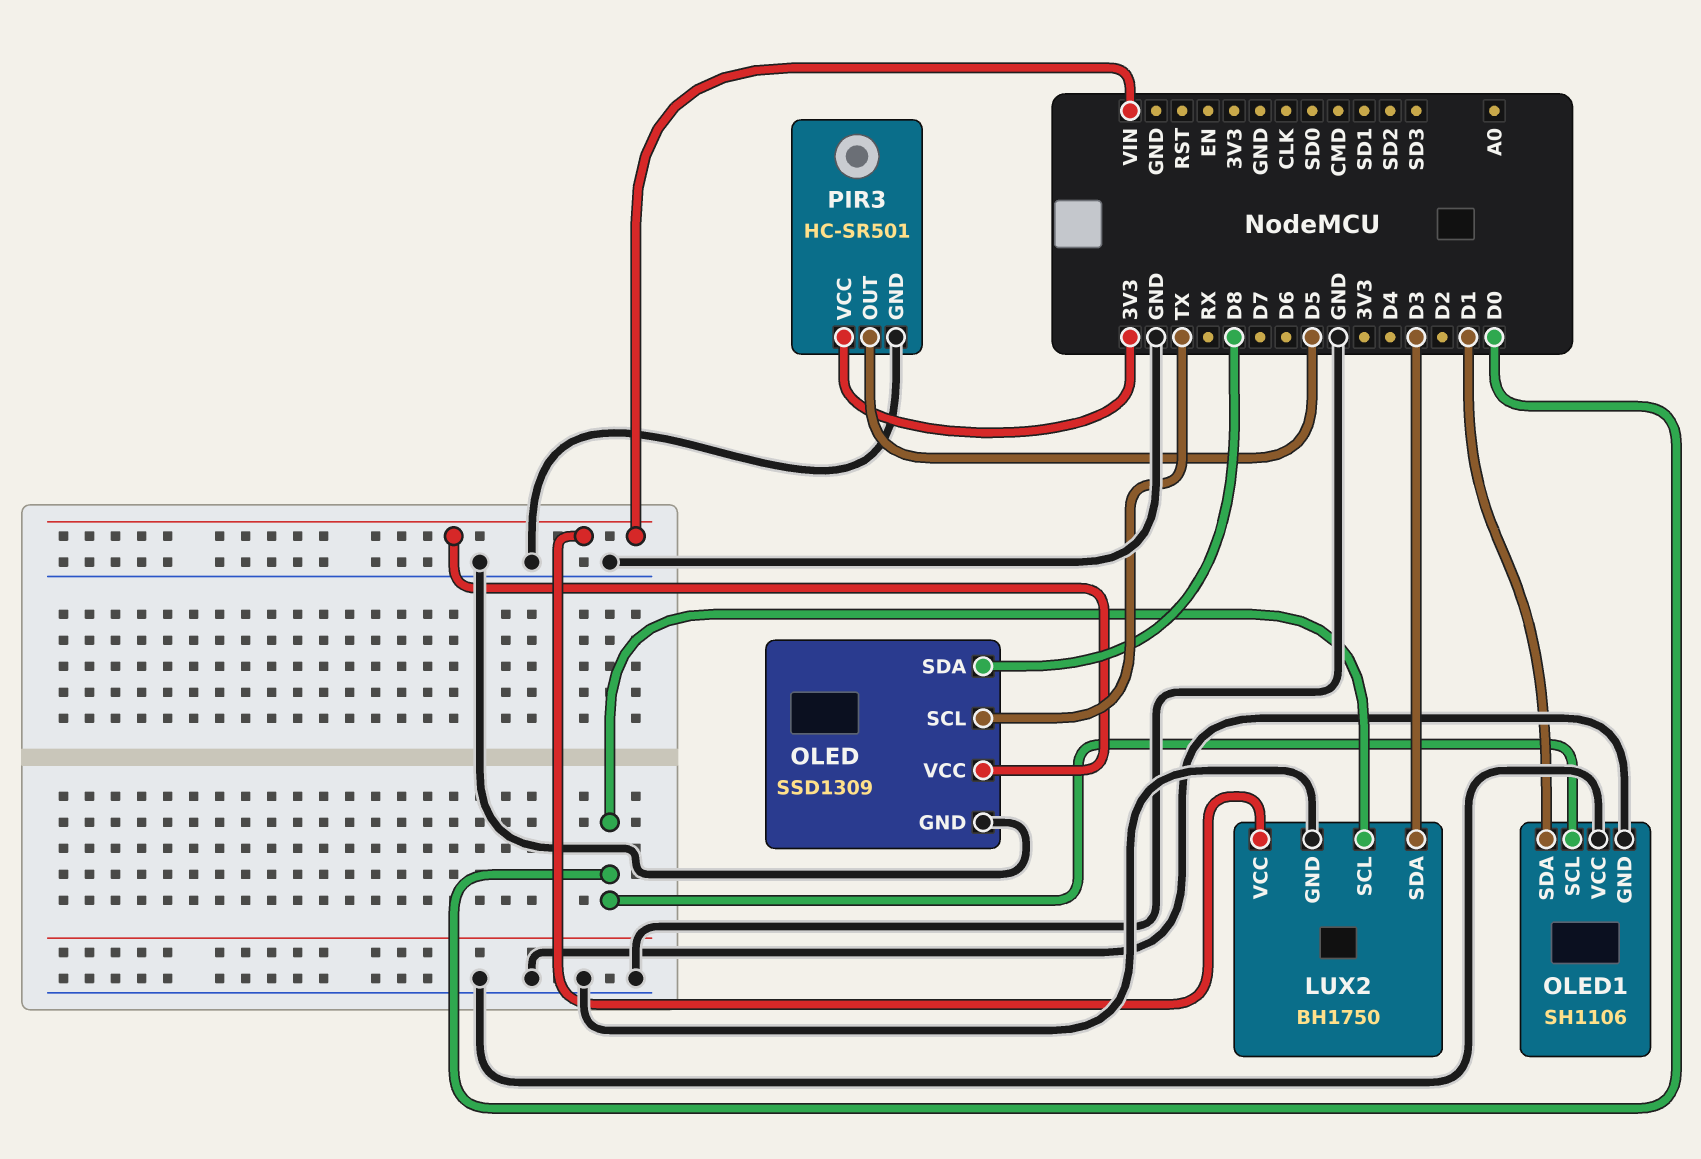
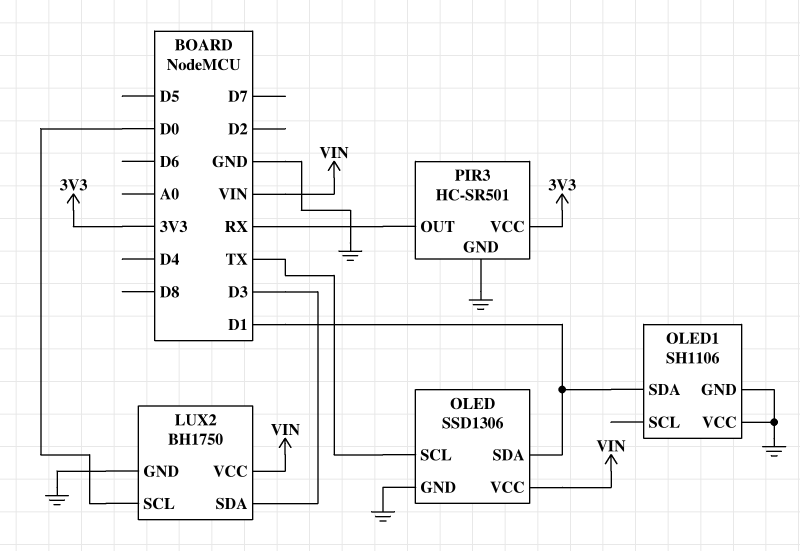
OLED: SSD1309 -> SSD1306
OLED pin SDA: D8 -> D1
OLED1 pin SCL: D0 -> none
PIR3 pin OUT: D5 -> RX

